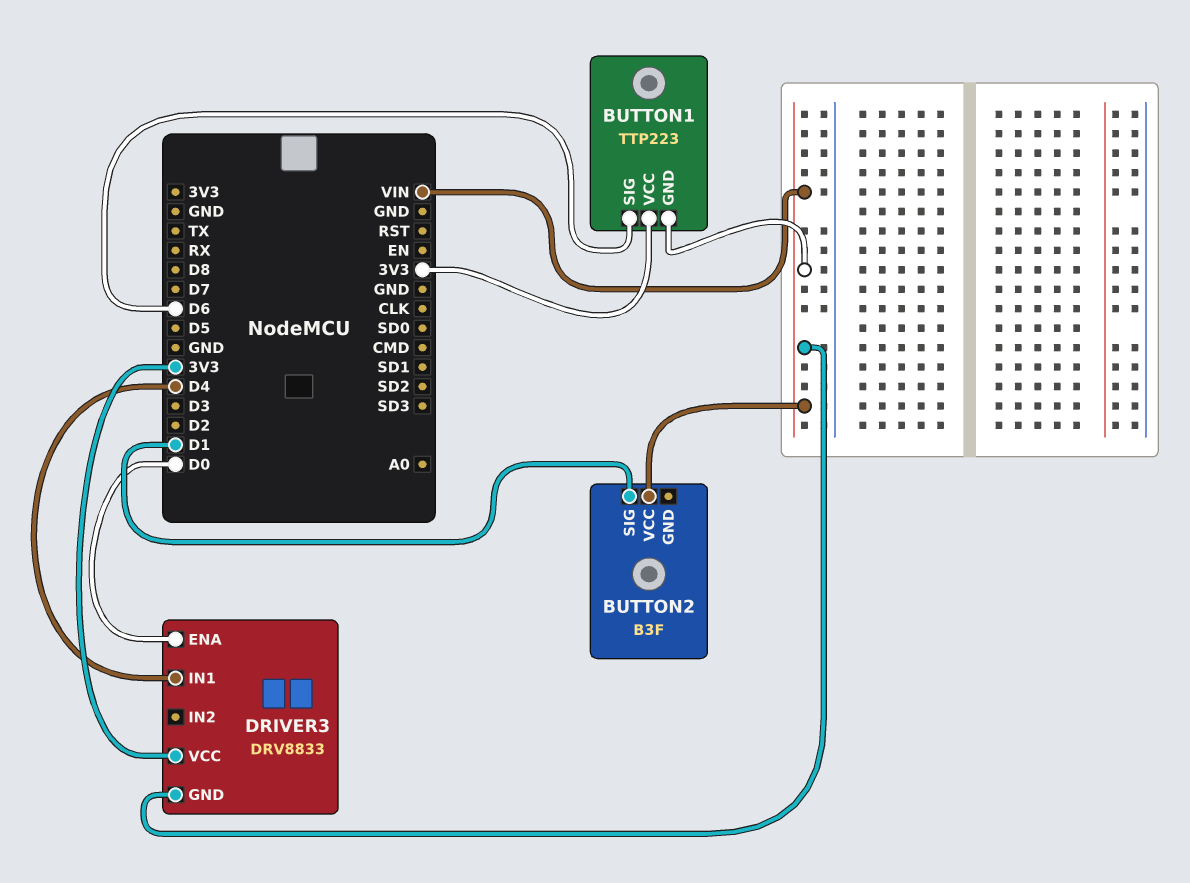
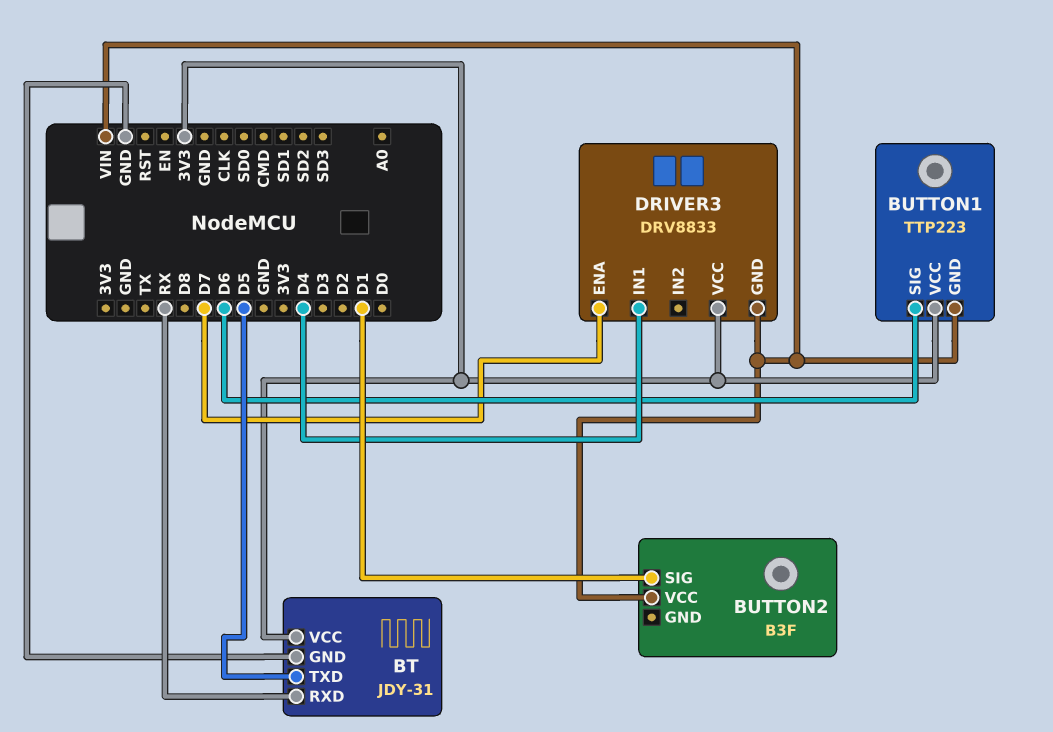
BT: none -> JDY-31
BT pin GND: none -> GND
BT pin RXD: none -> RX
BT pin TXD: none -> D5
BT pin VCC: none -> 3V3
DRIVER3 pin ENA: D0 -> D7

